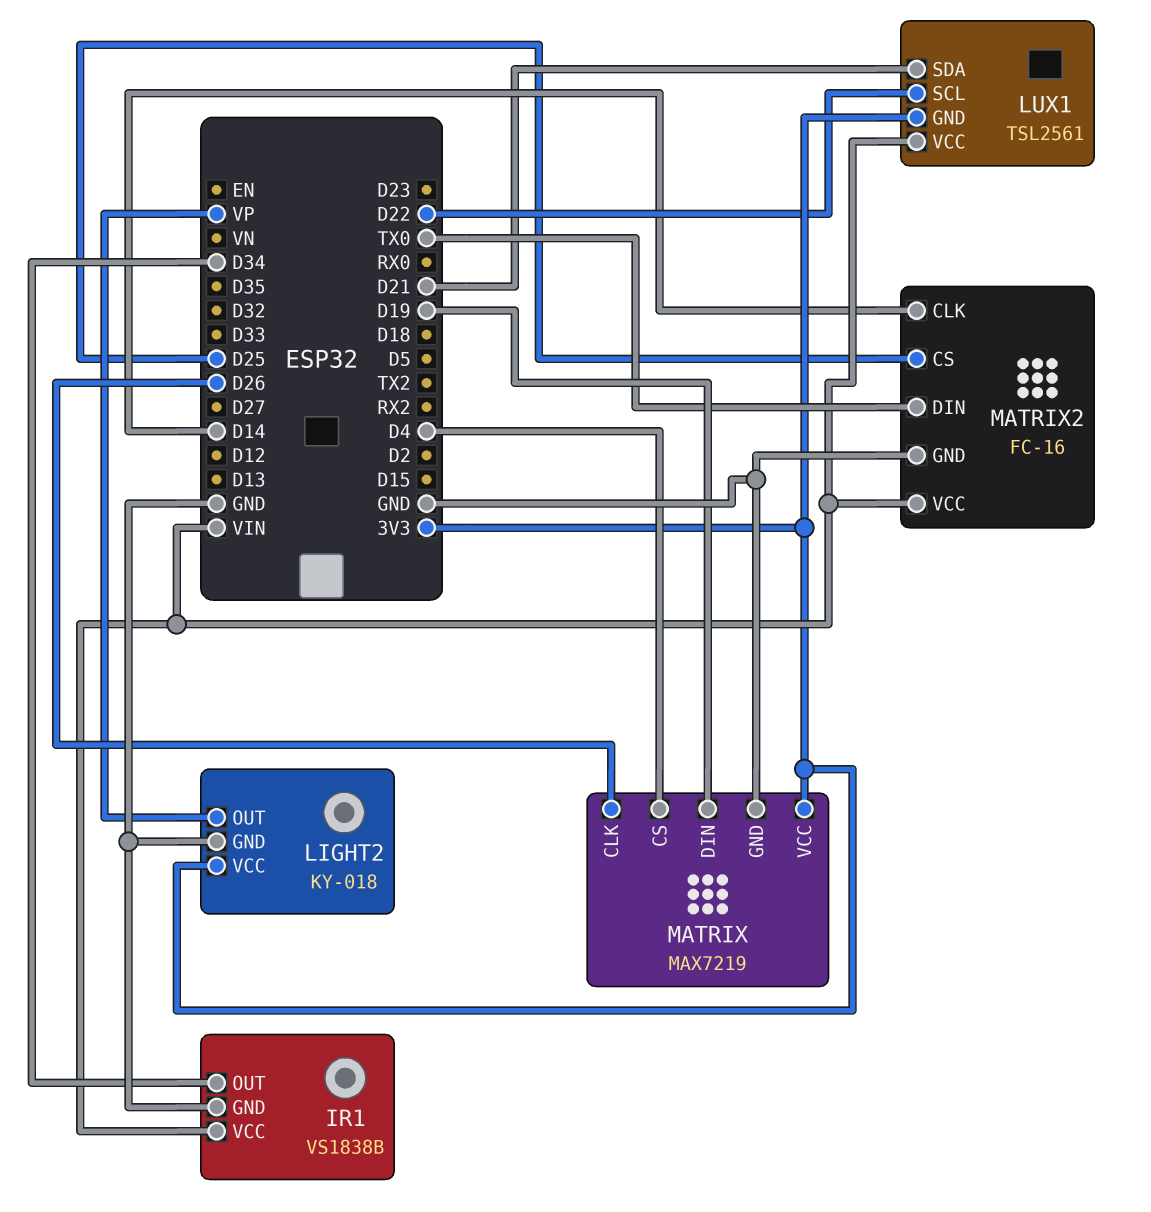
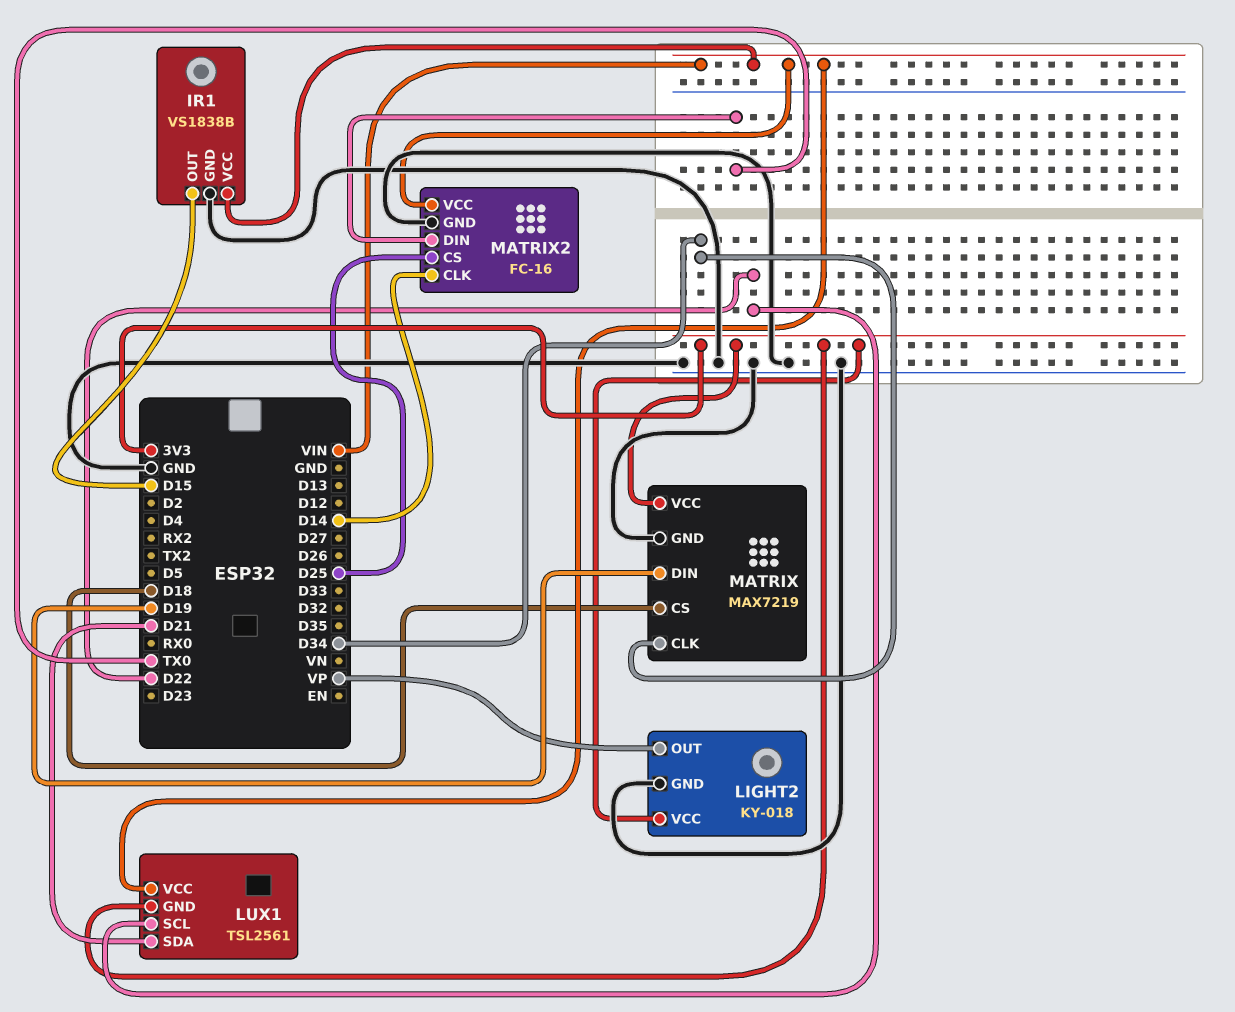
IR1 pin OUT: D34 -> D15
MATRIX pin CLK: D26 -> D34
MATRIX pin CS: D4 -> D18

